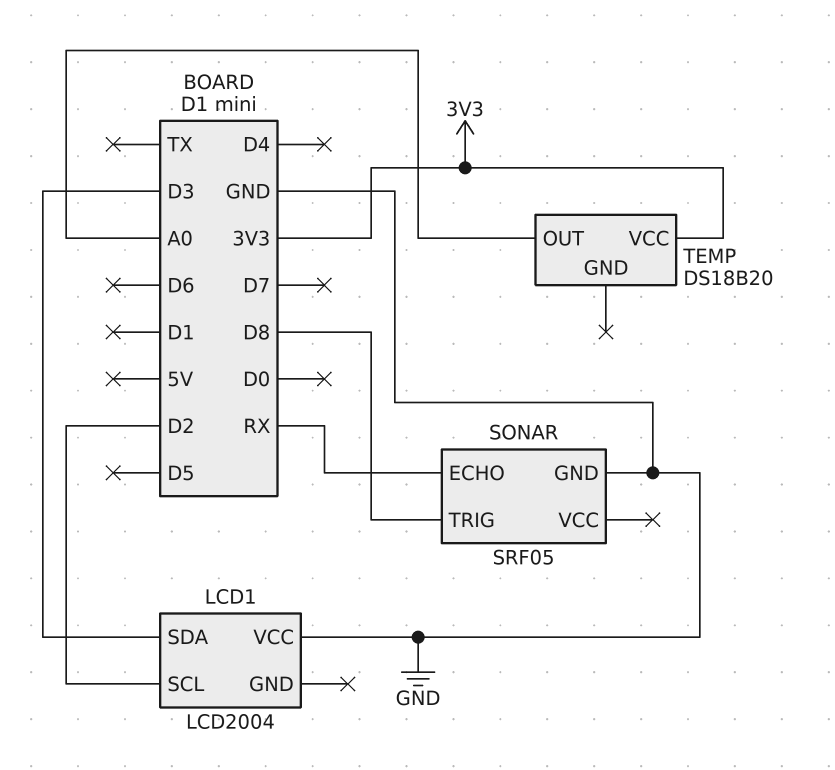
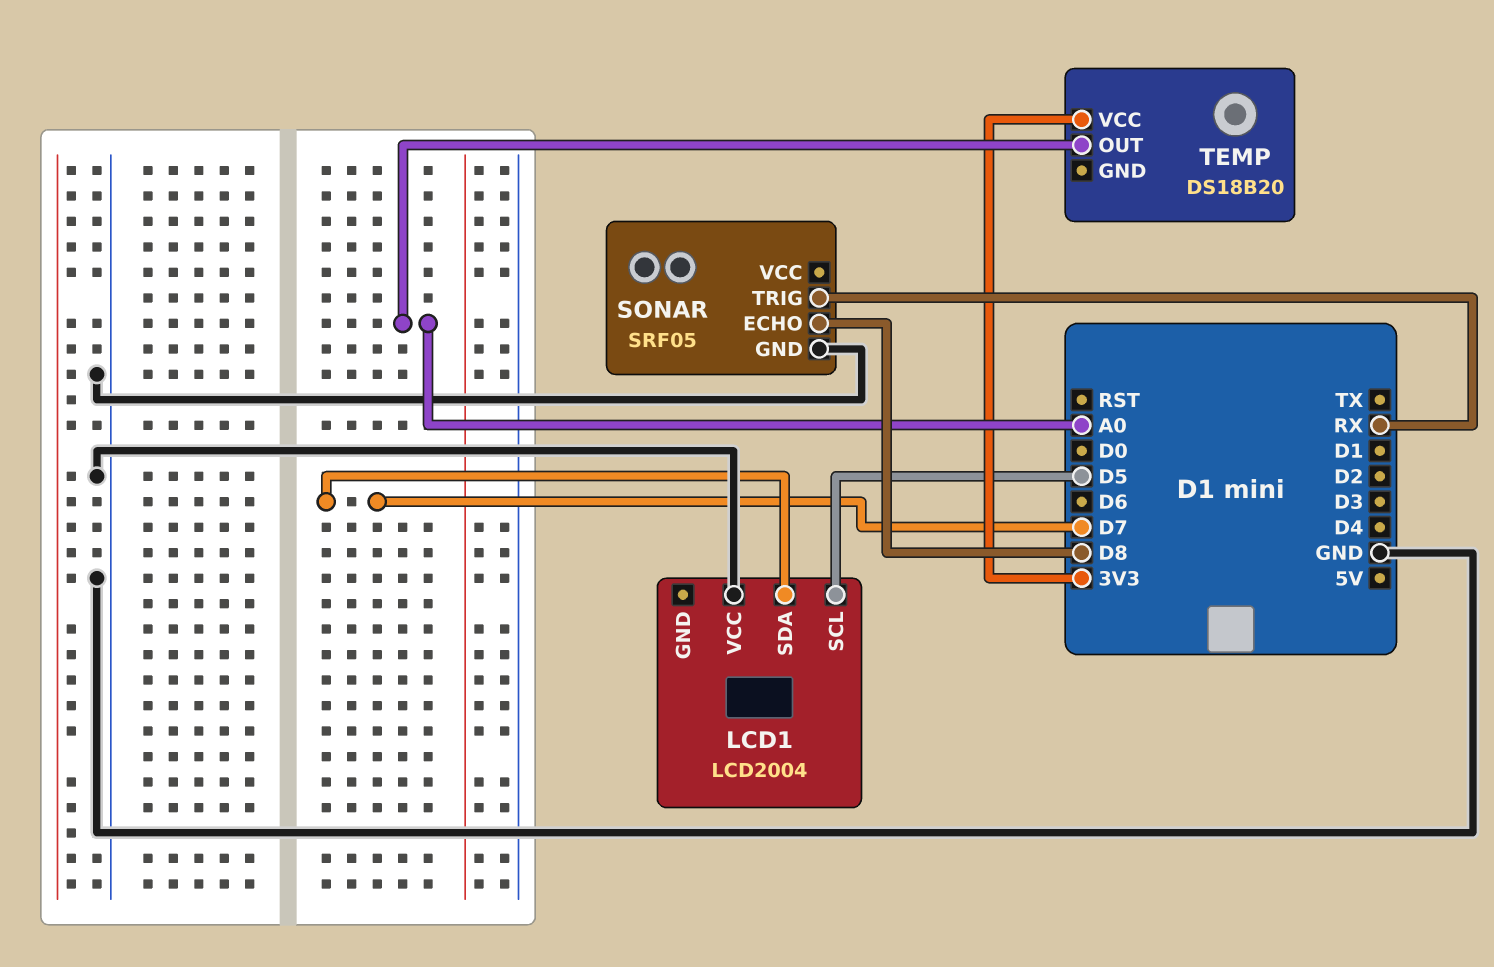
LCD1 pin SCL: D2 -> D5
LCD1 pin SDA: D3 -> D7
SONAR pin ECHO: RX -> D8
SONAR pin TRIG: D8 -> RX

